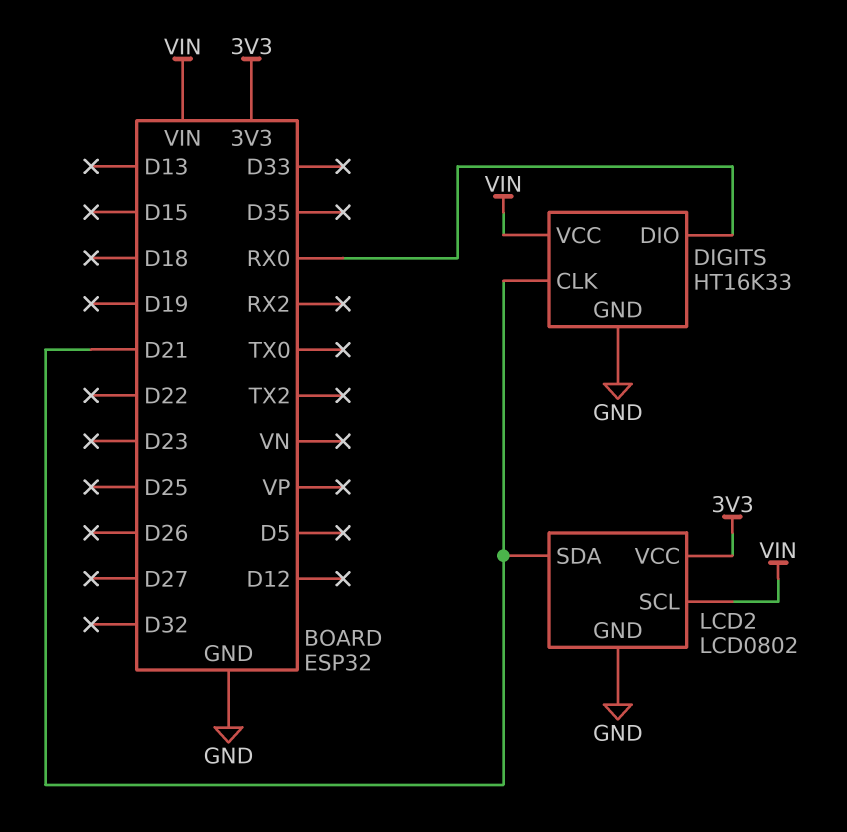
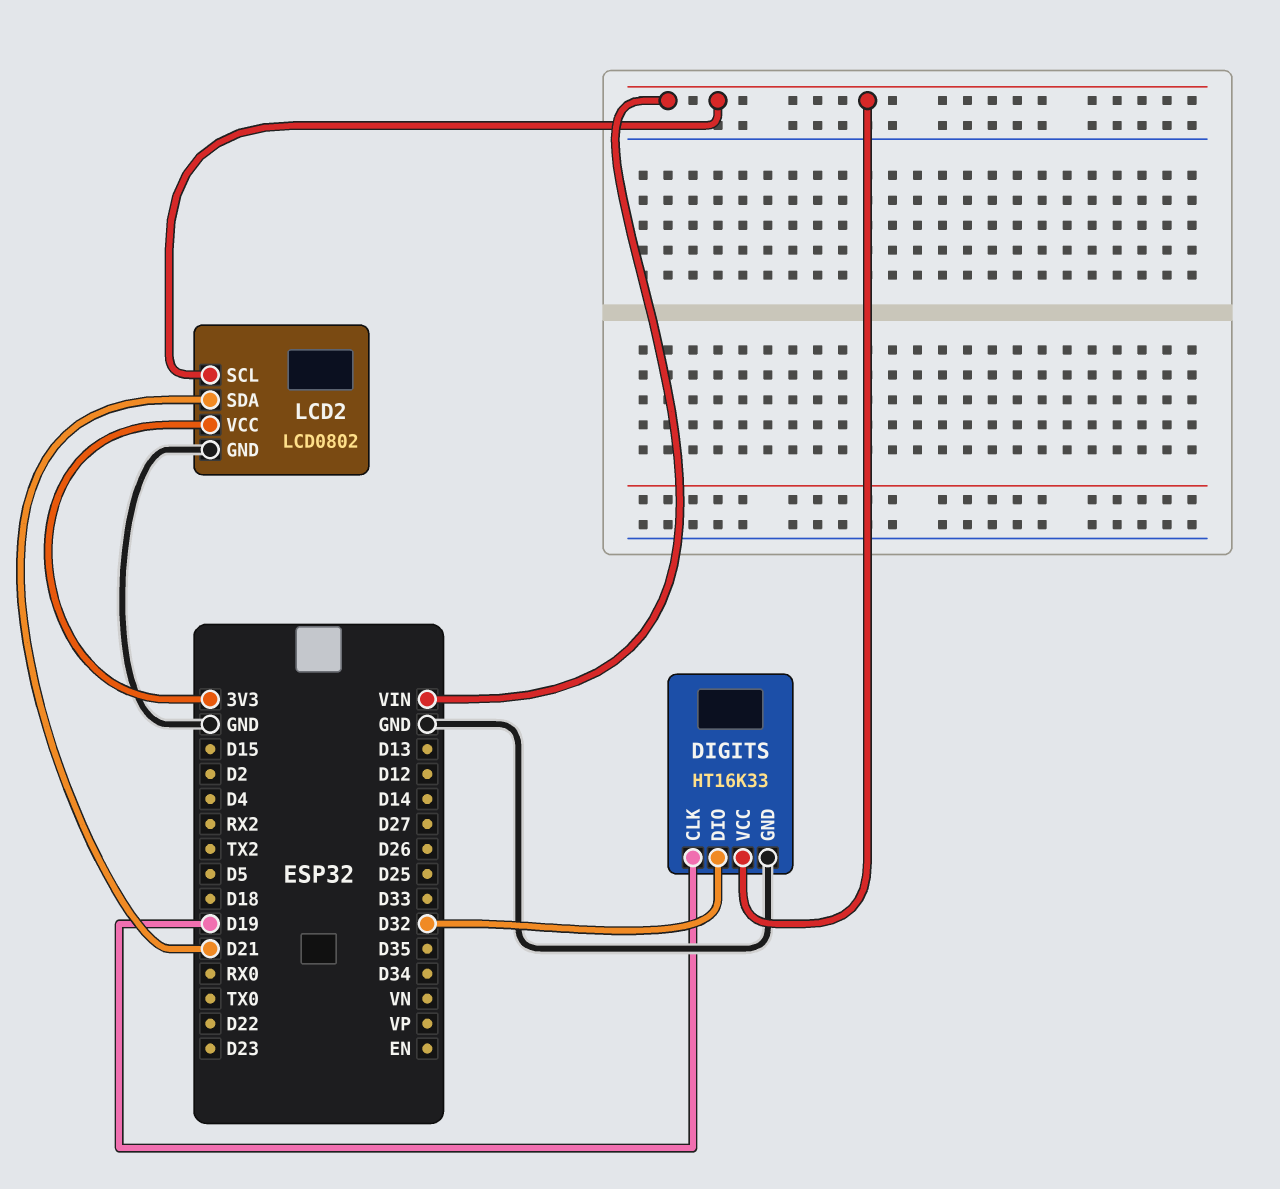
DIGITS pin CLK: D21 -> D19
DIGITS pin DIO: RX0 -> D32

